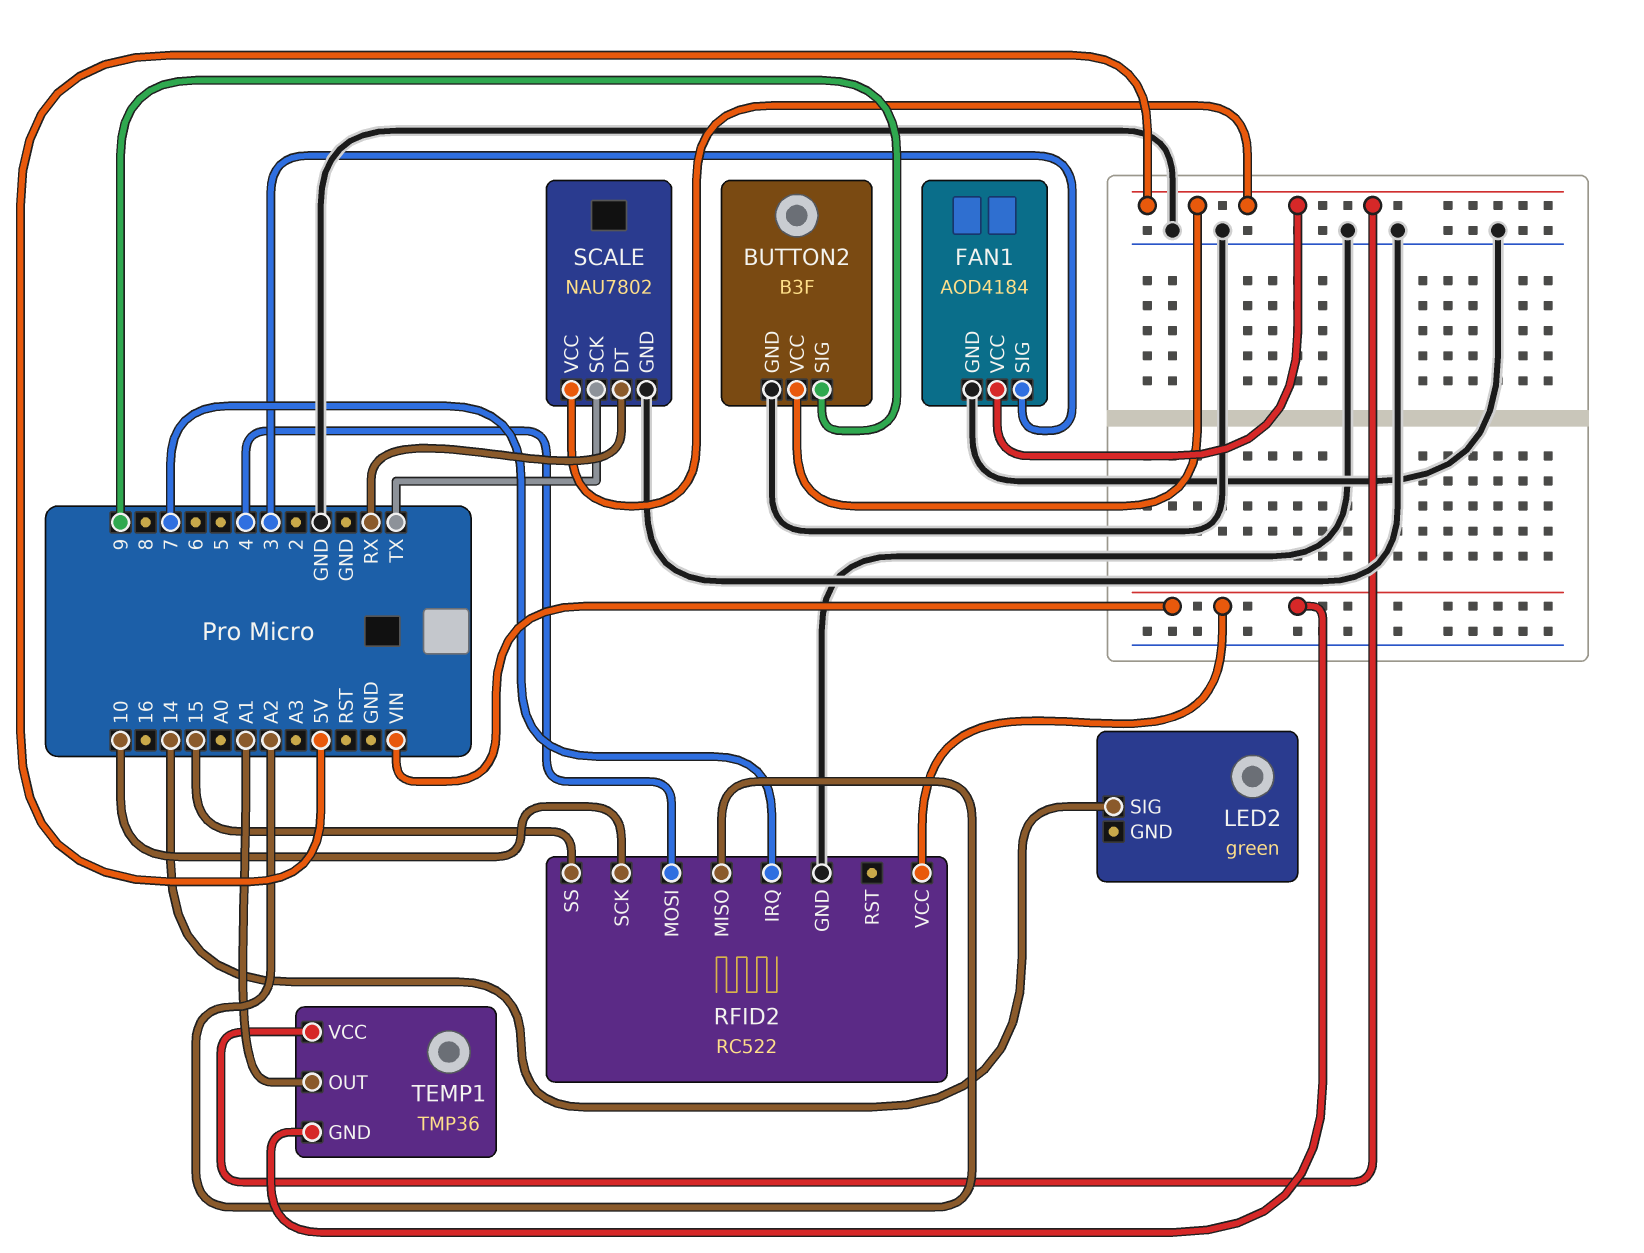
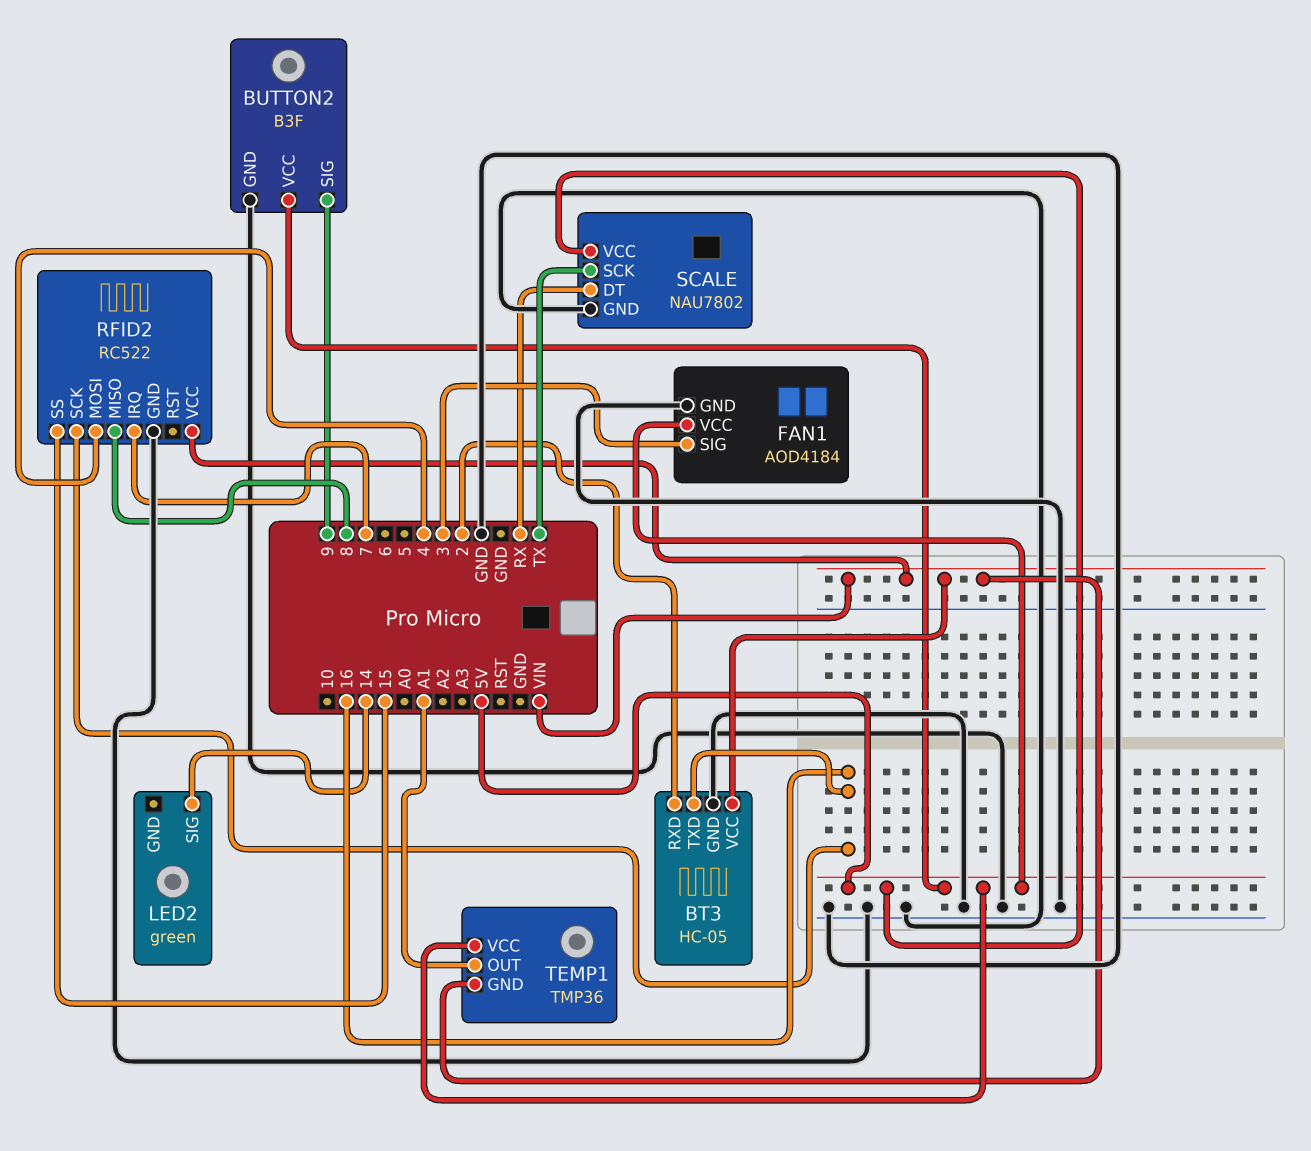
BT3: none -> HC-05
BT3 pin GND: none -> GND
BT3 pin RXD: none -> 2
BT3 pin TXD: none -> 16
BT3 pin VCC: none -> VIN
RFID2 pin MISO: A2 -> 8
RFID2 pin SCK: 10 -> 16

